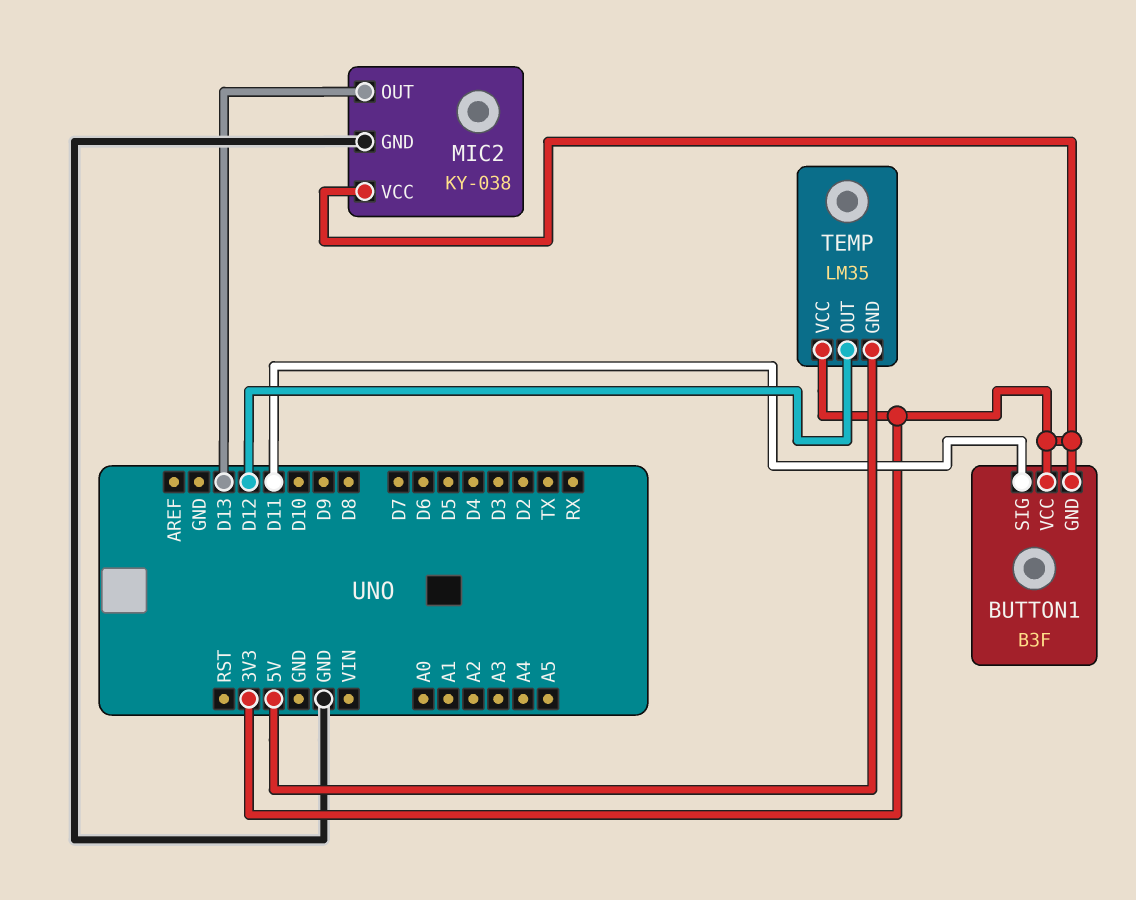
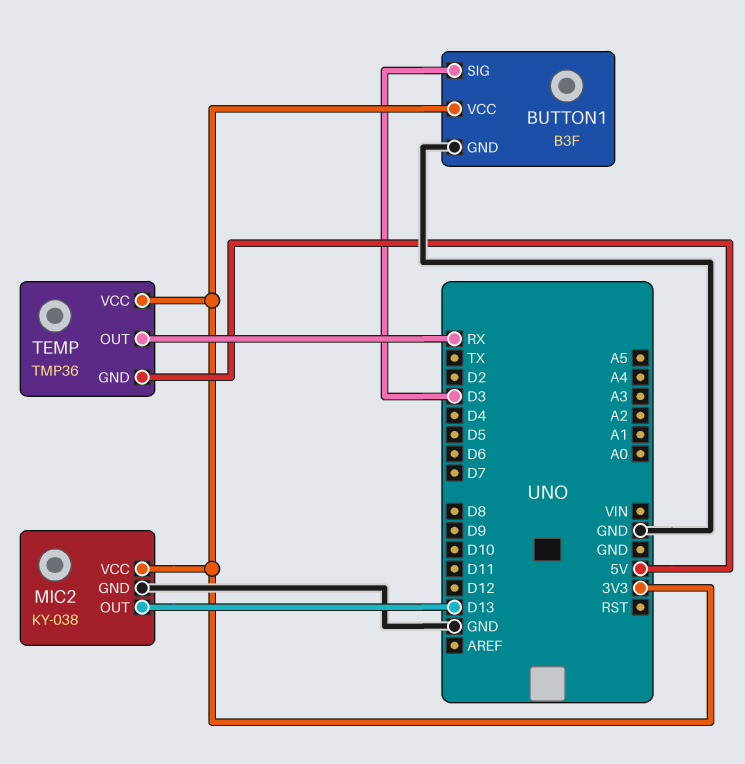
BUTTON1 pin GND: 3V3 -> GND
BUTTON1 pin SIG: D11 -> D3
TEMP: LM35 -> TMP36
TEMP pin OUT: D12 -> RX

